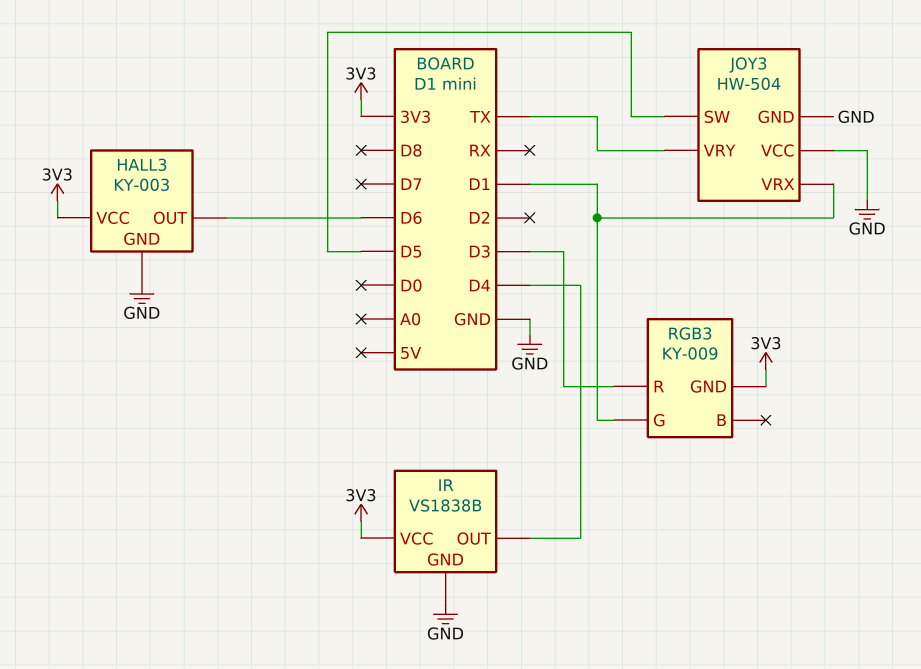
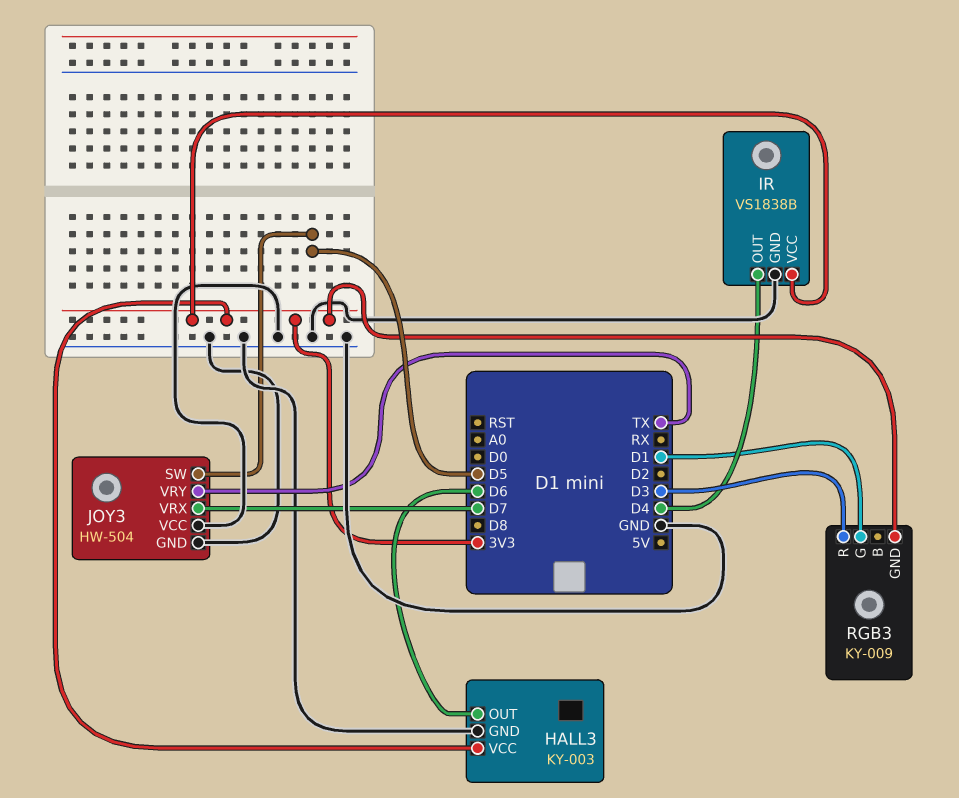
JOY3 pin VRX: D1 -> D7

